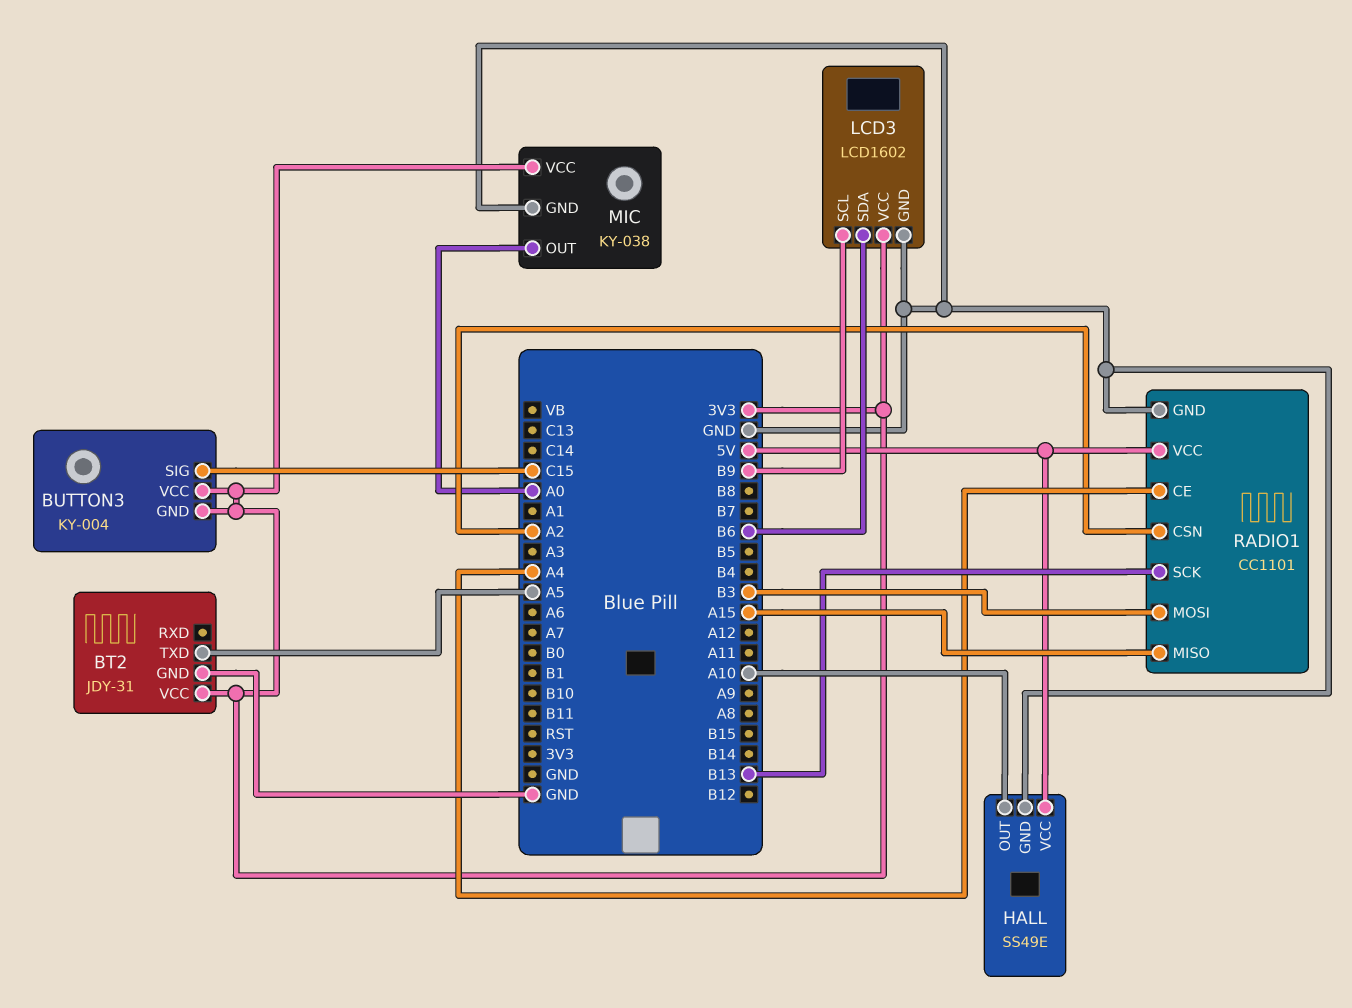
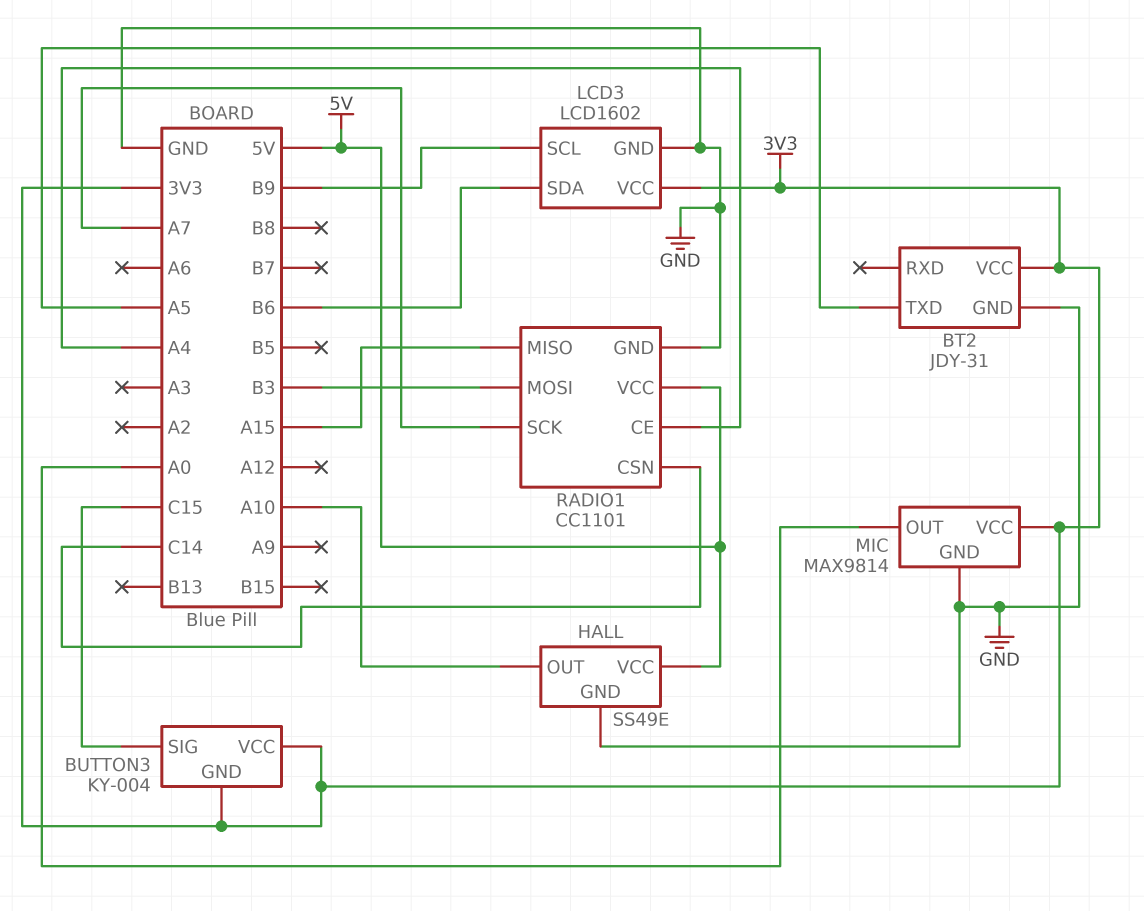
MIC: KY-038 -> MAX9814
RADIO1 pin CSN: A2 -> C14
RADIO1 pin SCK: B13 -> A7

